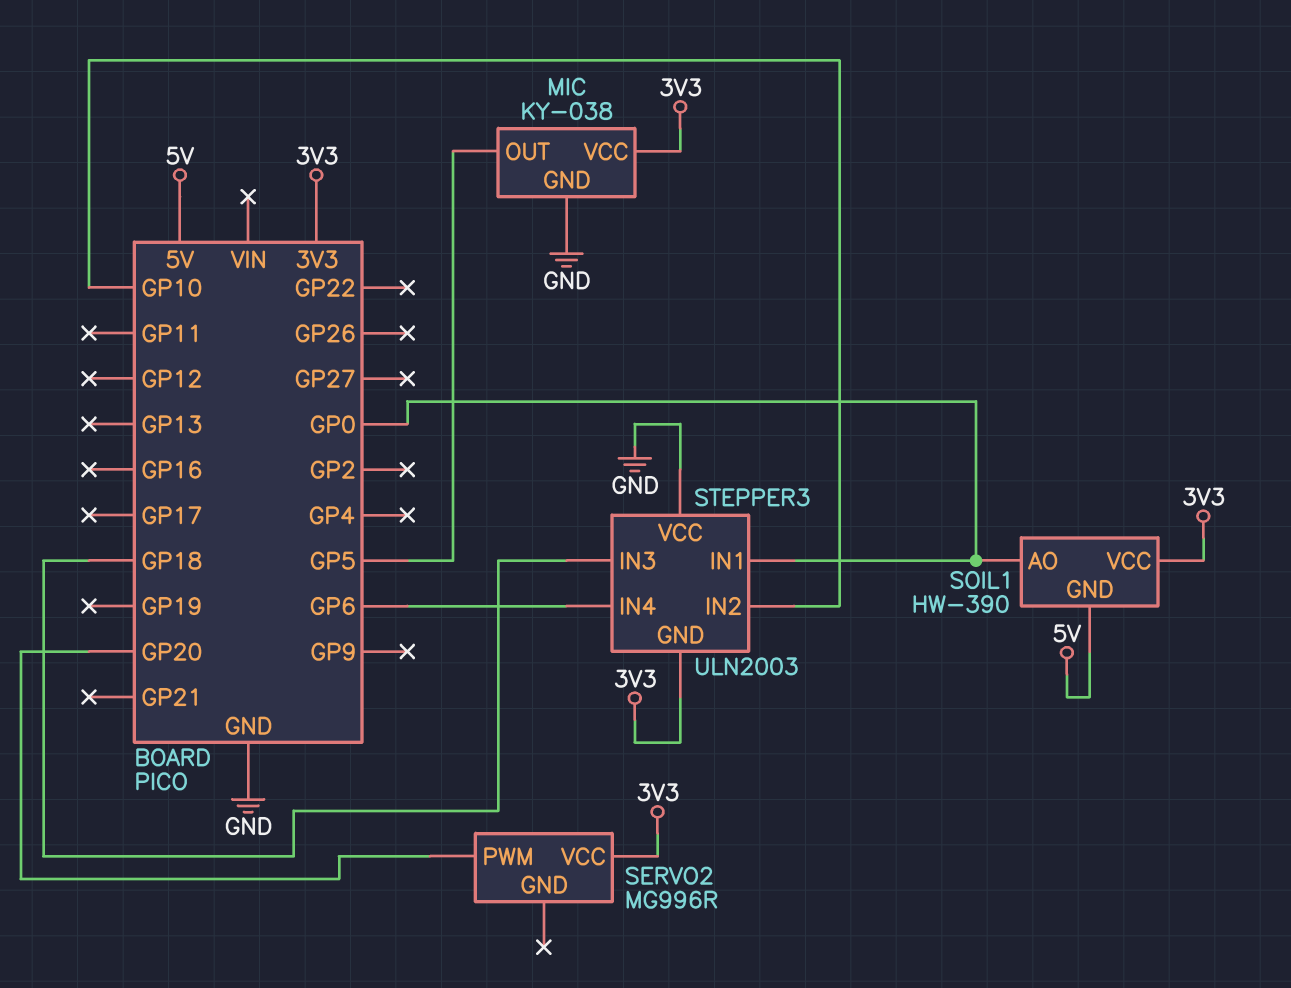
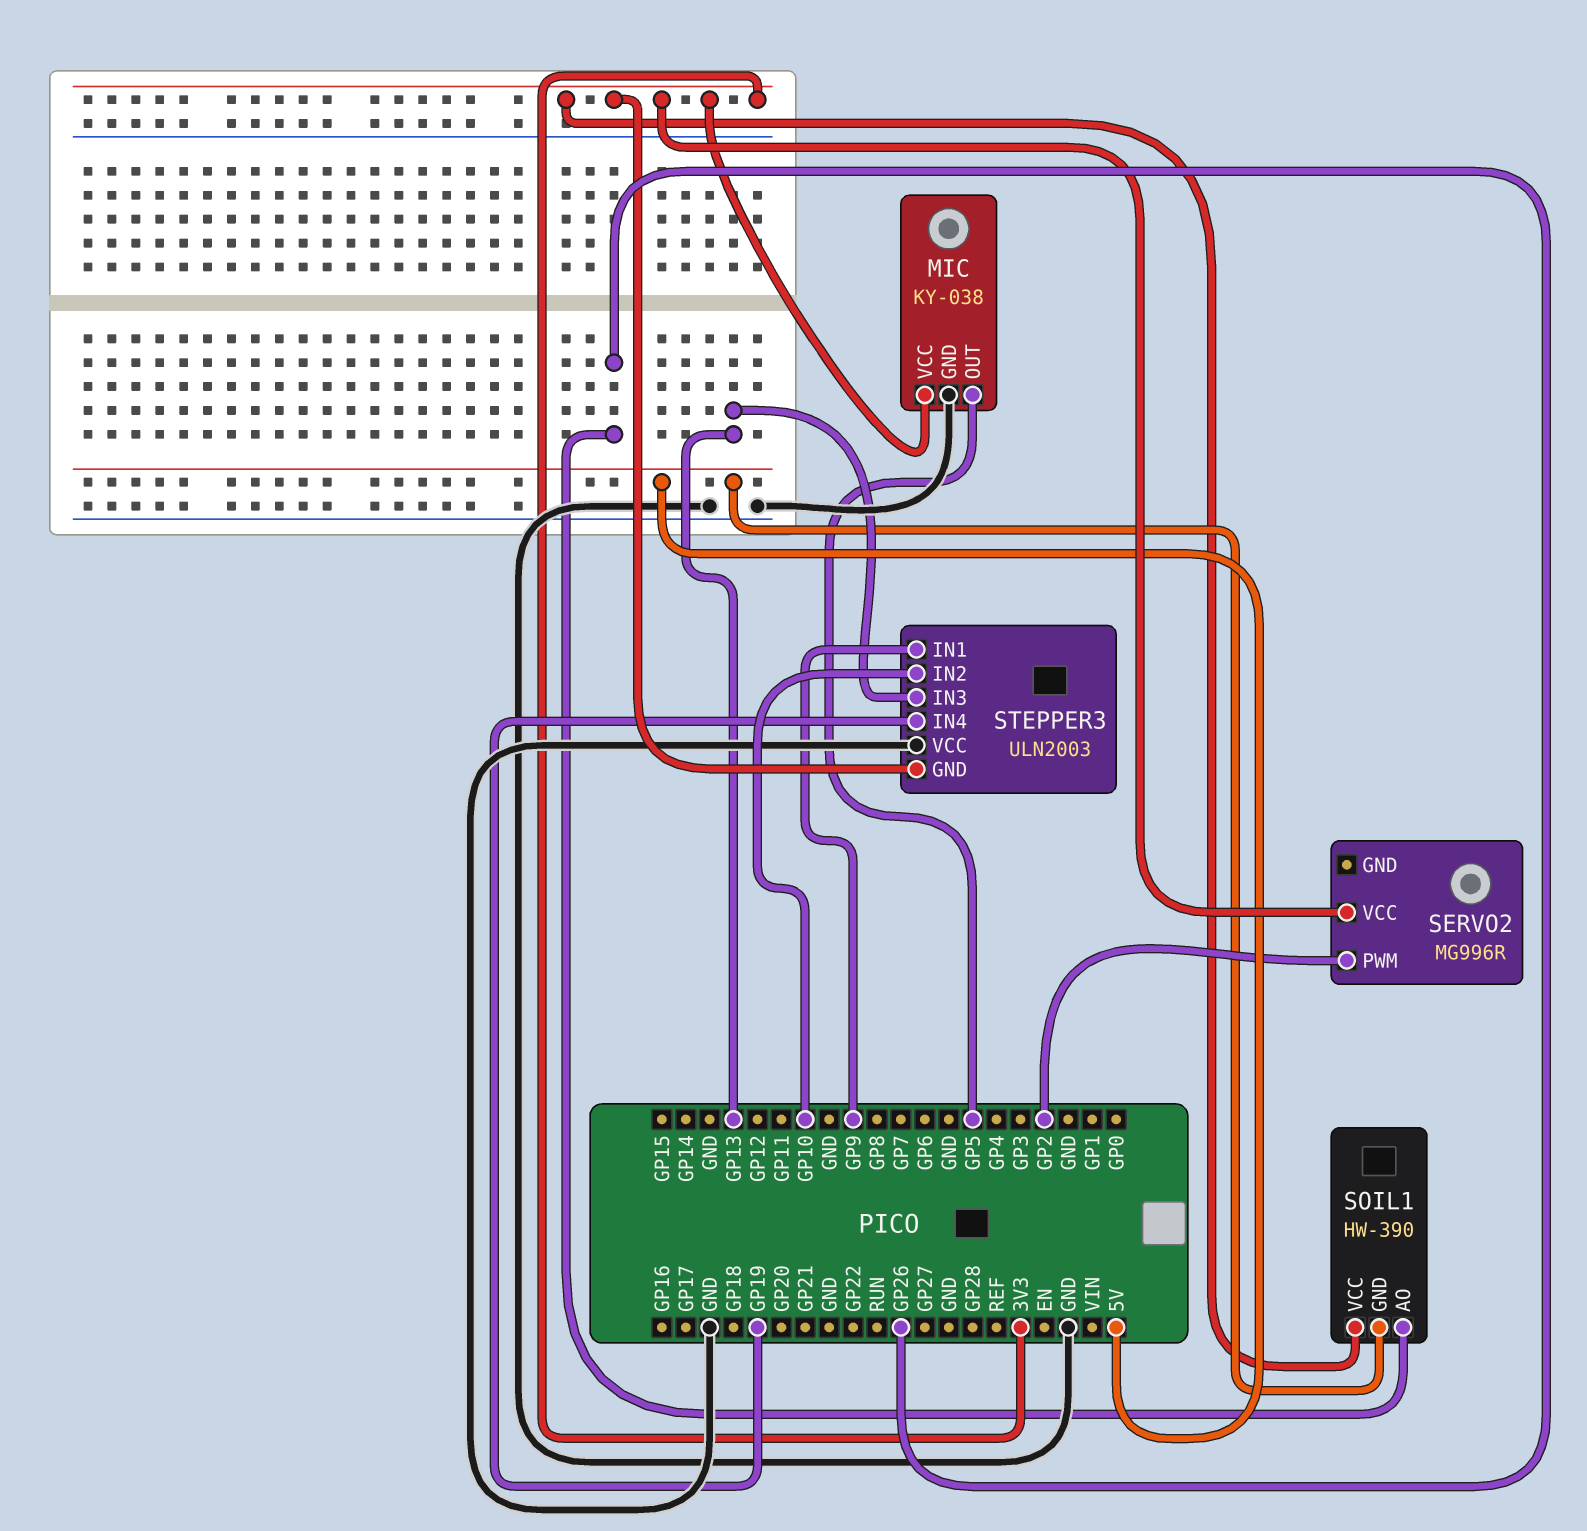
SERVO2 pin PWM: GP20 -> GP2
SOIL1 pin AO: GP0 -> GP26
STEPPER3 pin IN1: GP0 -> GP9
STEPPER3 pin IN3: GP18 -> GP13
STEPPER3 pin IN4: GP6 -> GP19

